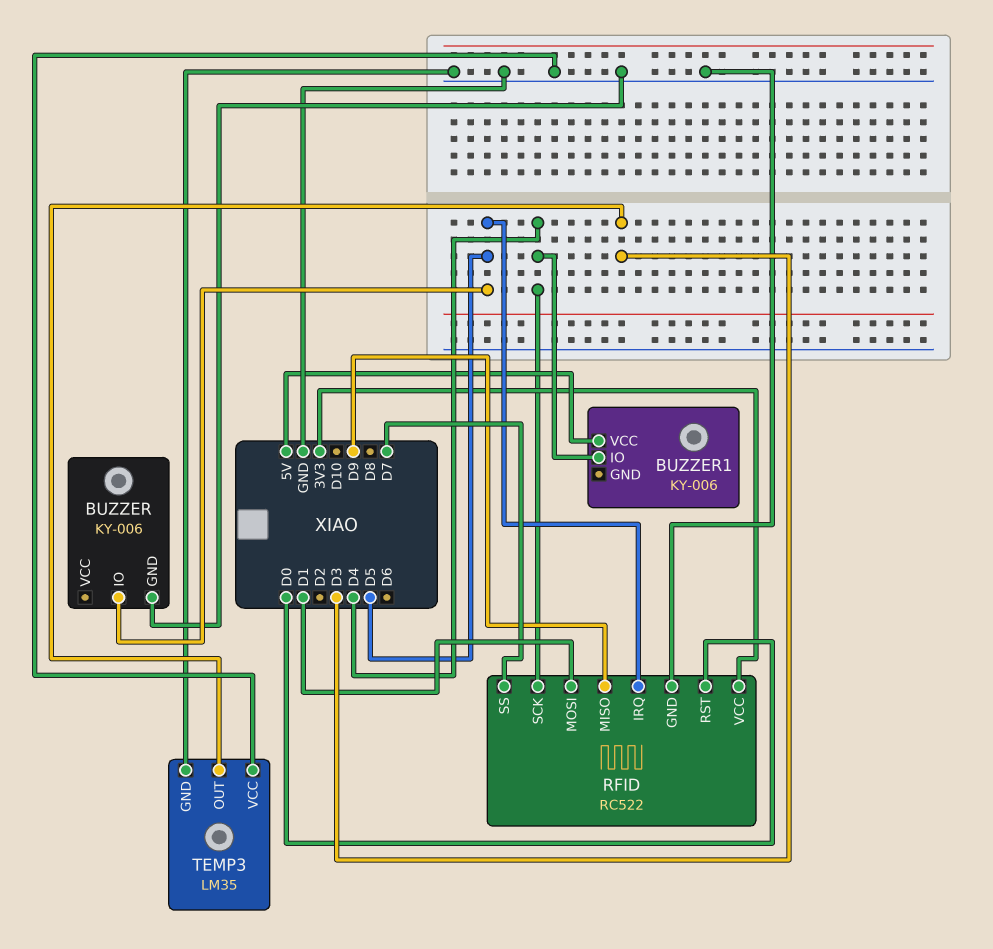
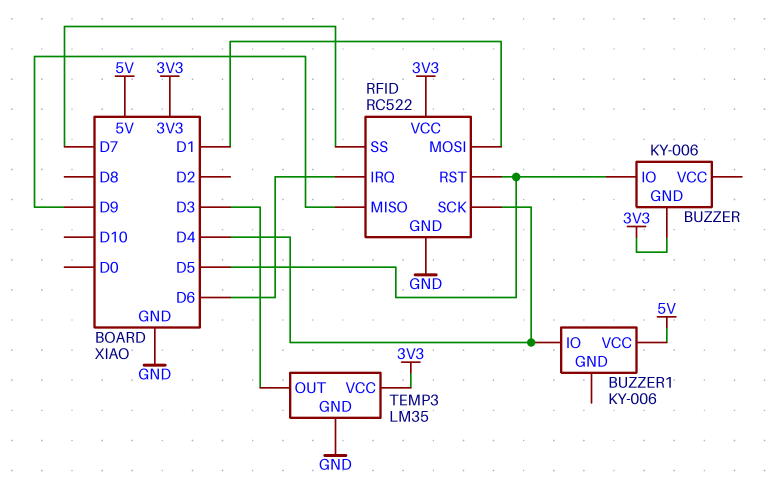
BUZZER pin GND: GND -> 3V3
RFID pin IRQ: D5 -> D6
RFID pin RST: D0 -> D5
TEMP3 pin VCC: GND -> 3V3

